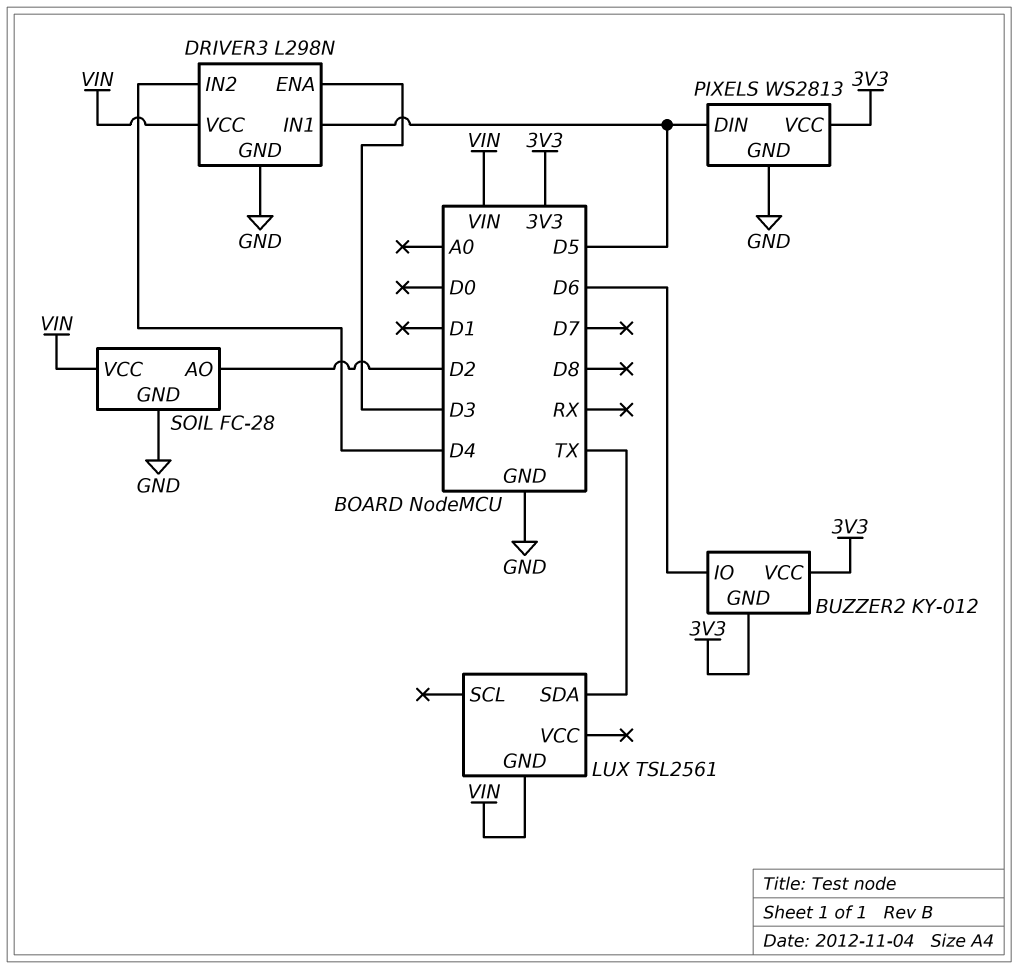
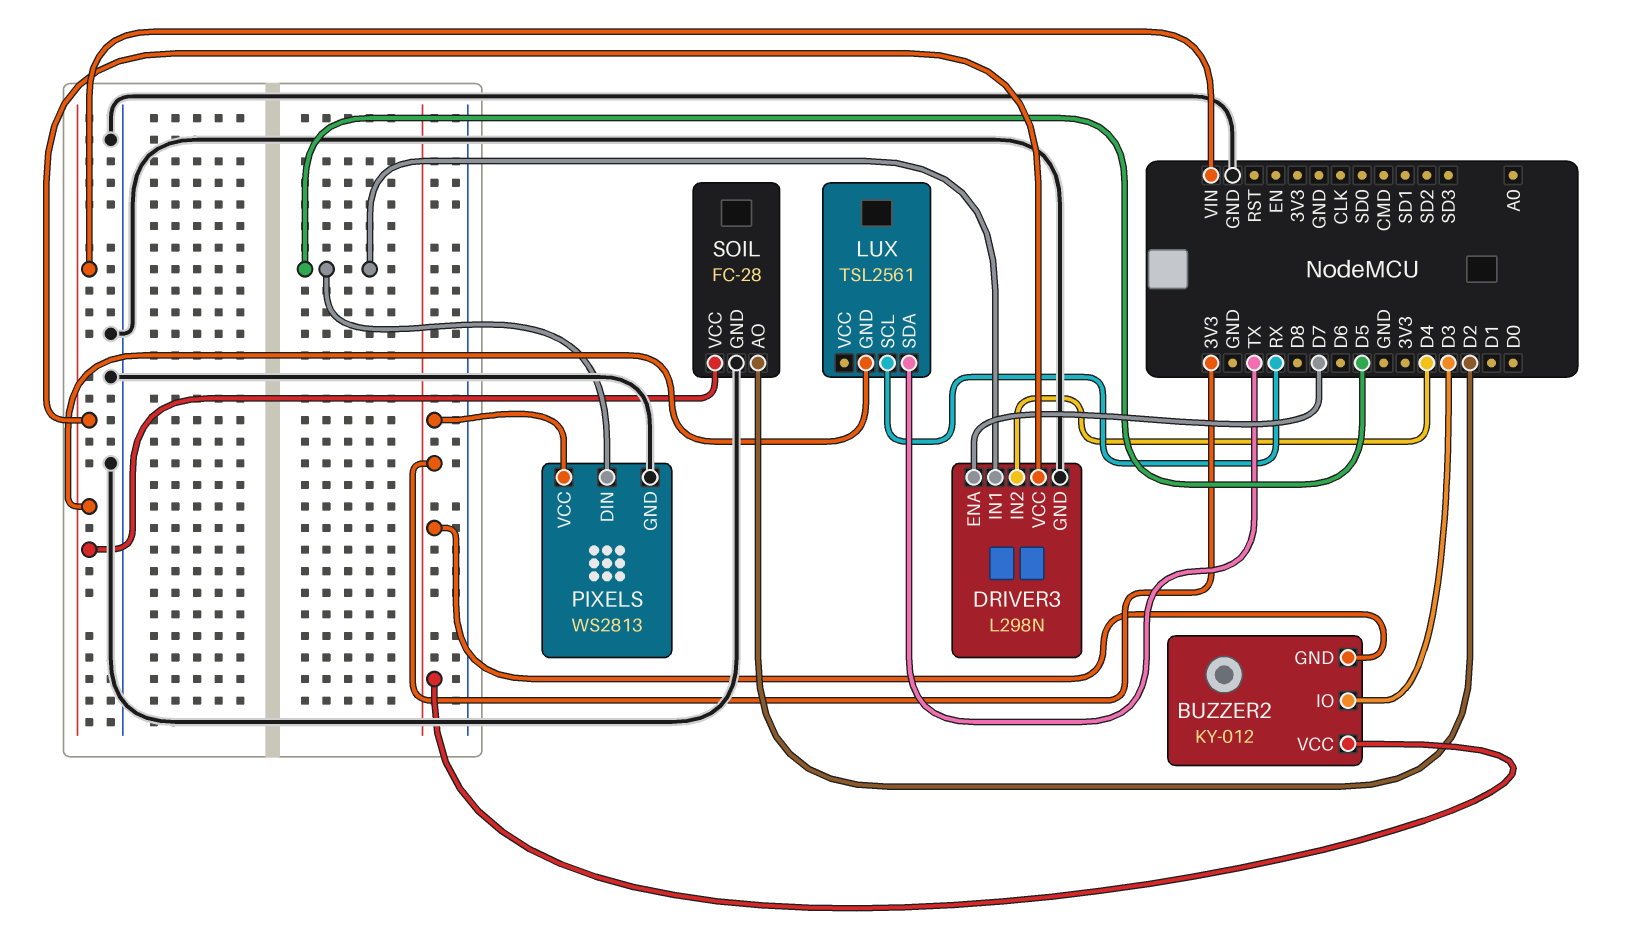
BUZZER2 pin IO: D6 -> D3
DRIVER3 pin ENA: D3 -> D7
LUX pin SCL: none -> RX

